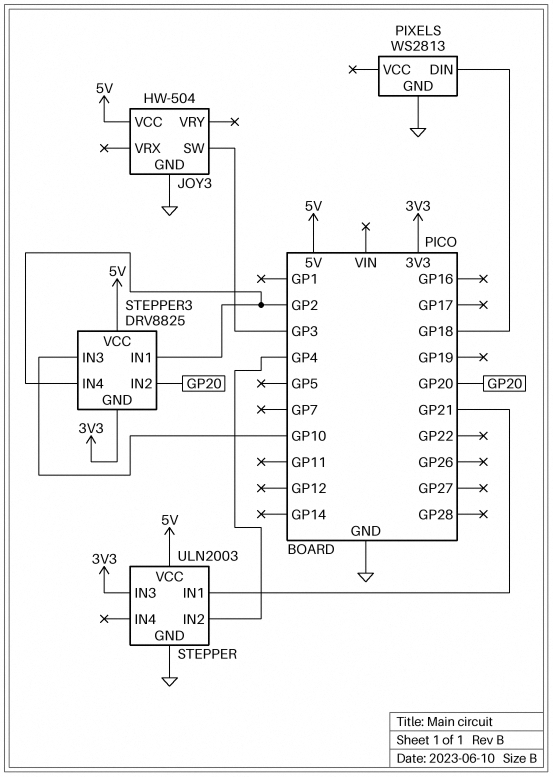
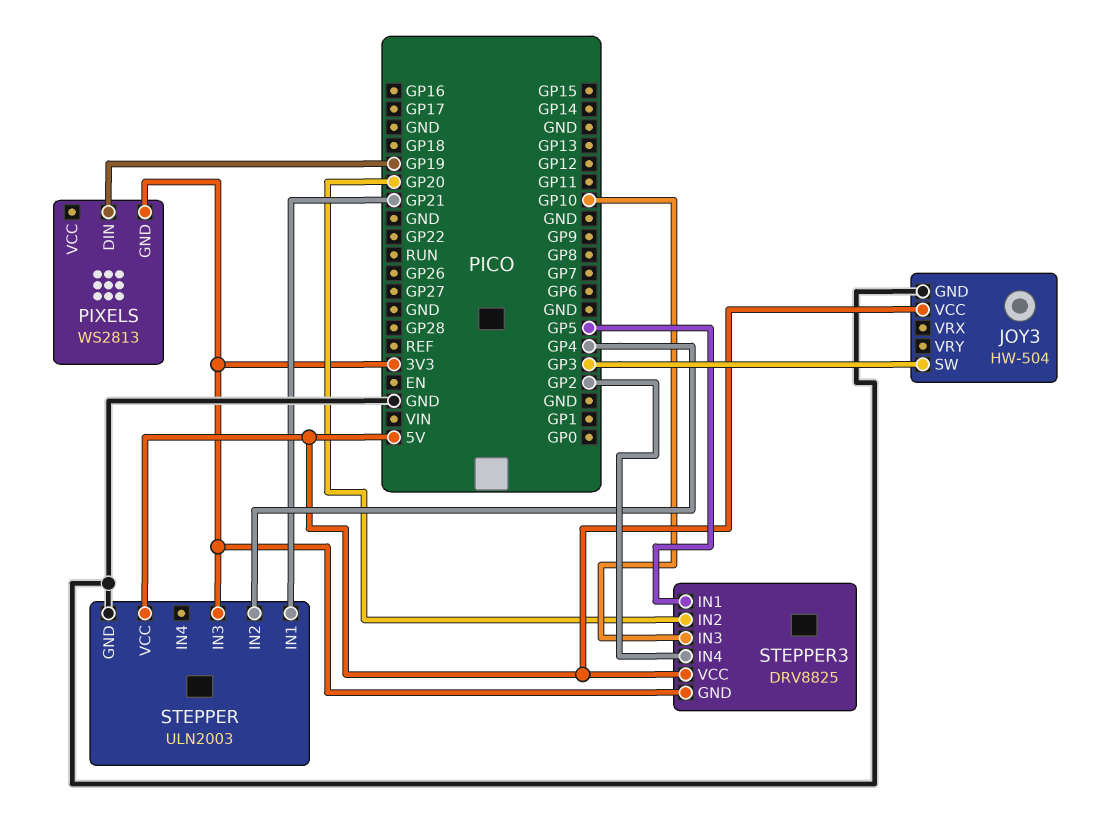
PIXELS pin DIN: GP18 -> GP19
PIXELS pin GND: GND -> 3V3
STEPPER3 pin IN1: GP2 -> GP5

